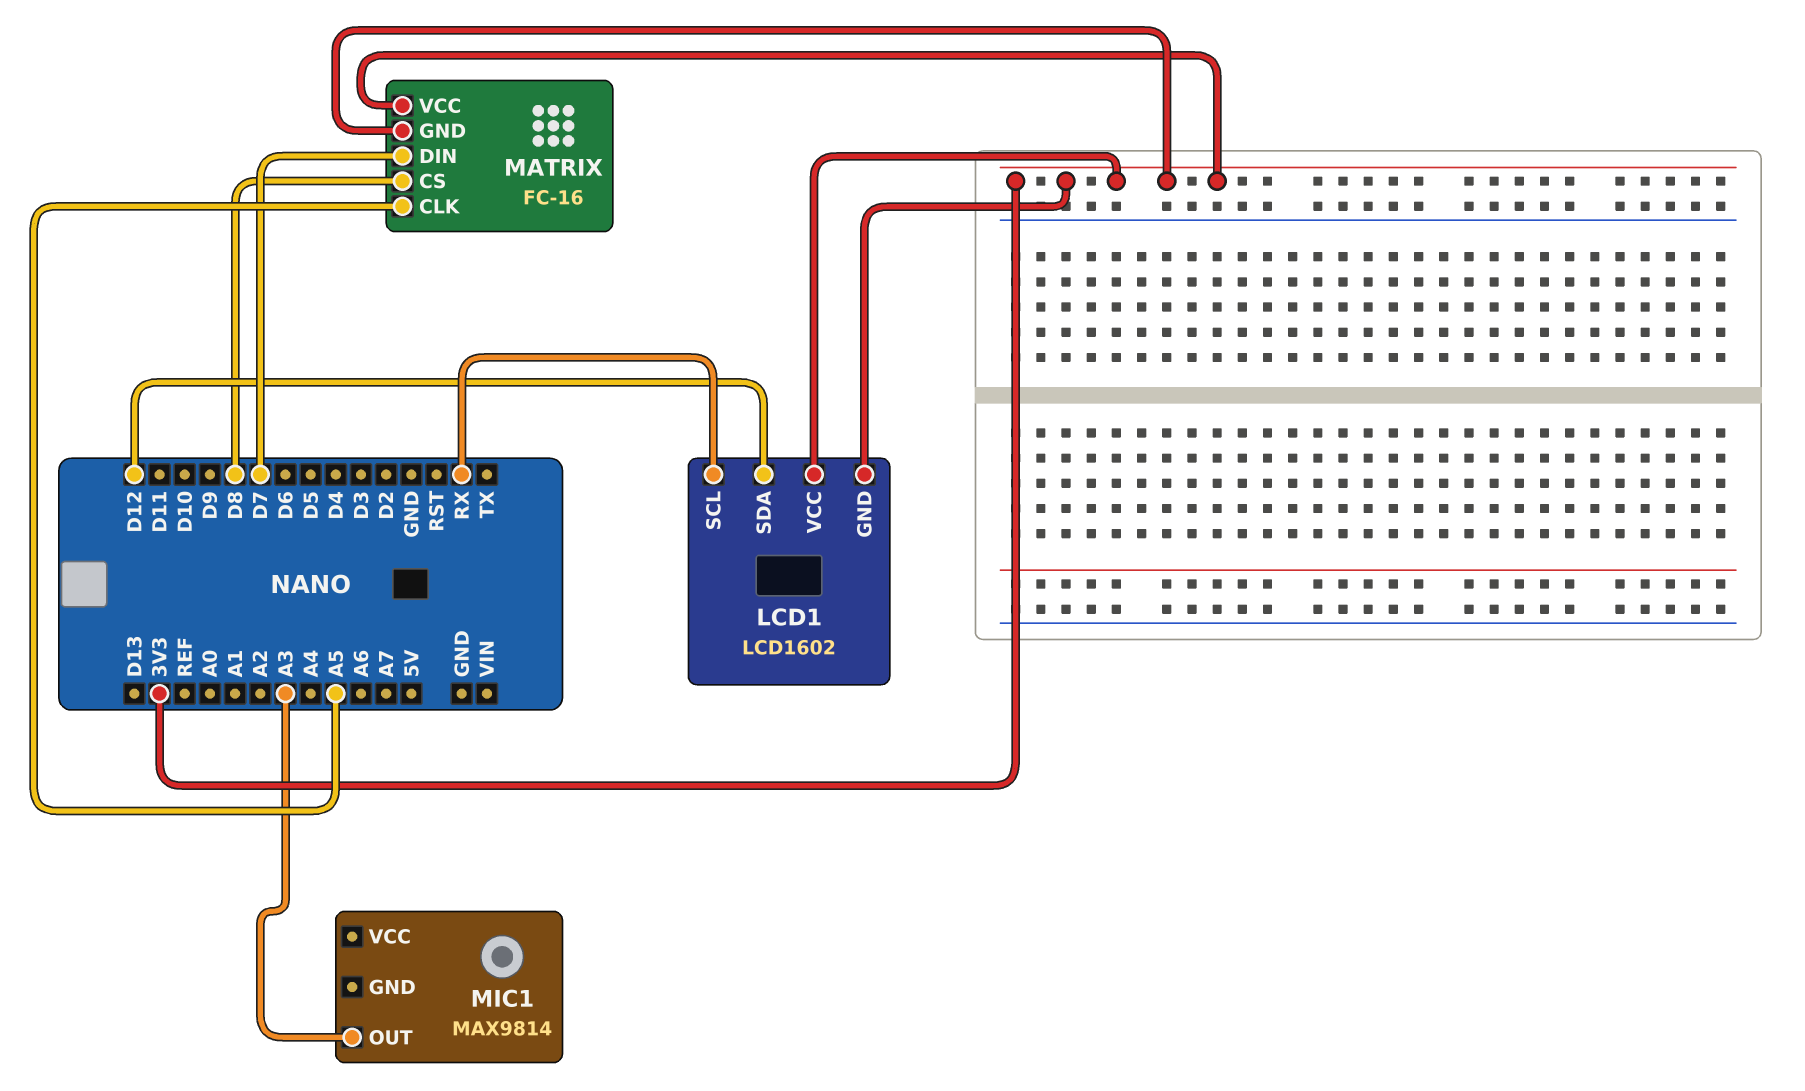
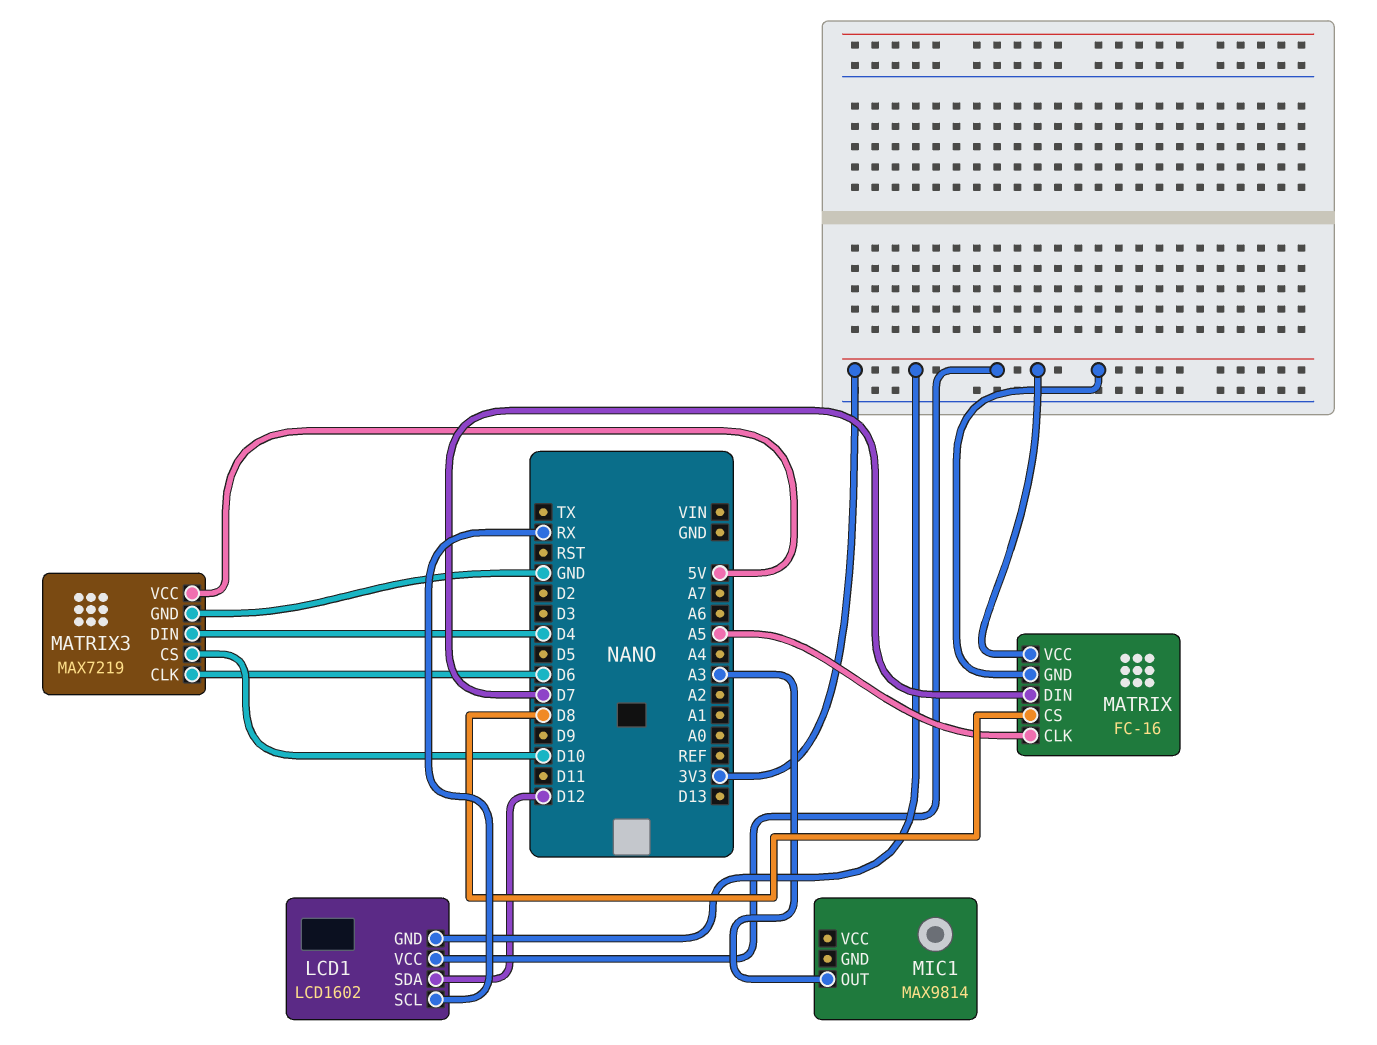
MATRIX3: none -> MAX7219
MATRIX3 pin CLK: none -> D6
MATRIX3 pin CS: none -> D10
MATRIX3 pin DIN: none -> D4
MATRIX3 pin GND: none -> GND
MATRIX3 pin VCC: none -> 5V

